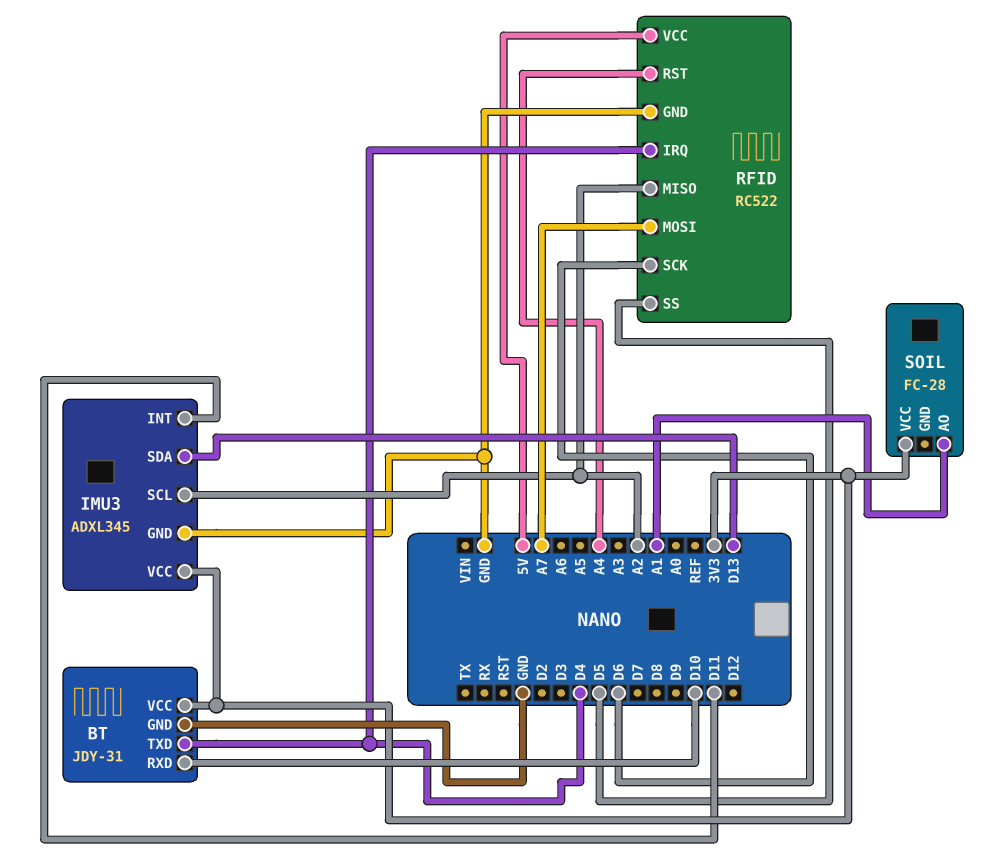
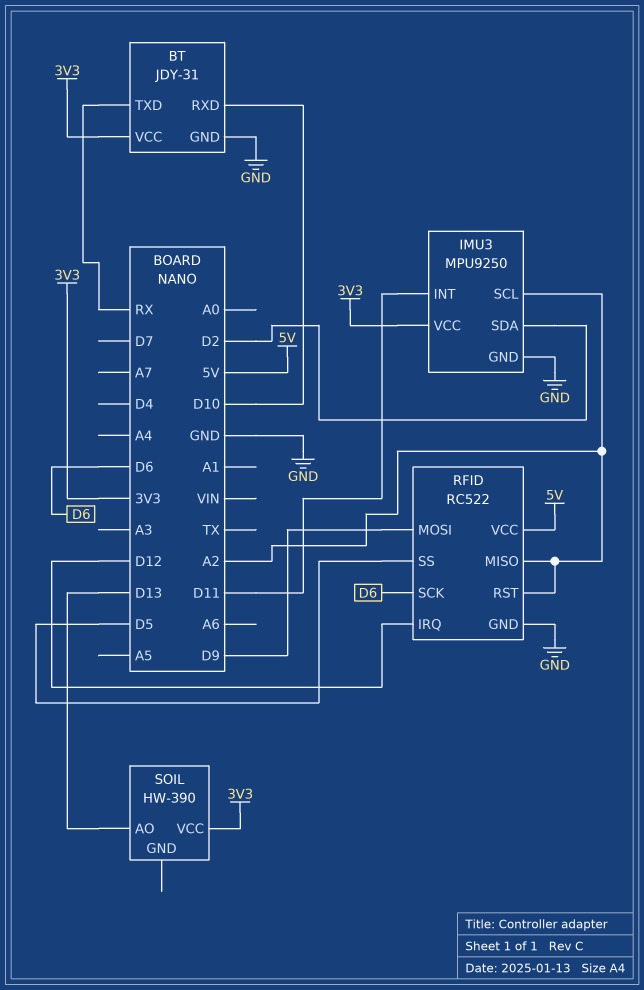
BT pin TXD: D4 -> RX
IMU3: ADXL345 -> MPU9250
IMU3 pin SDA: D13 -> D2
RFID pin IRQ: D4 -> D12
RFID pin MOSI: A7 -> D9
RFID pin RST: A4 -> A2
SOIL: FC-28 -> HW-390
SOIL pin AO: A1 -> D13

